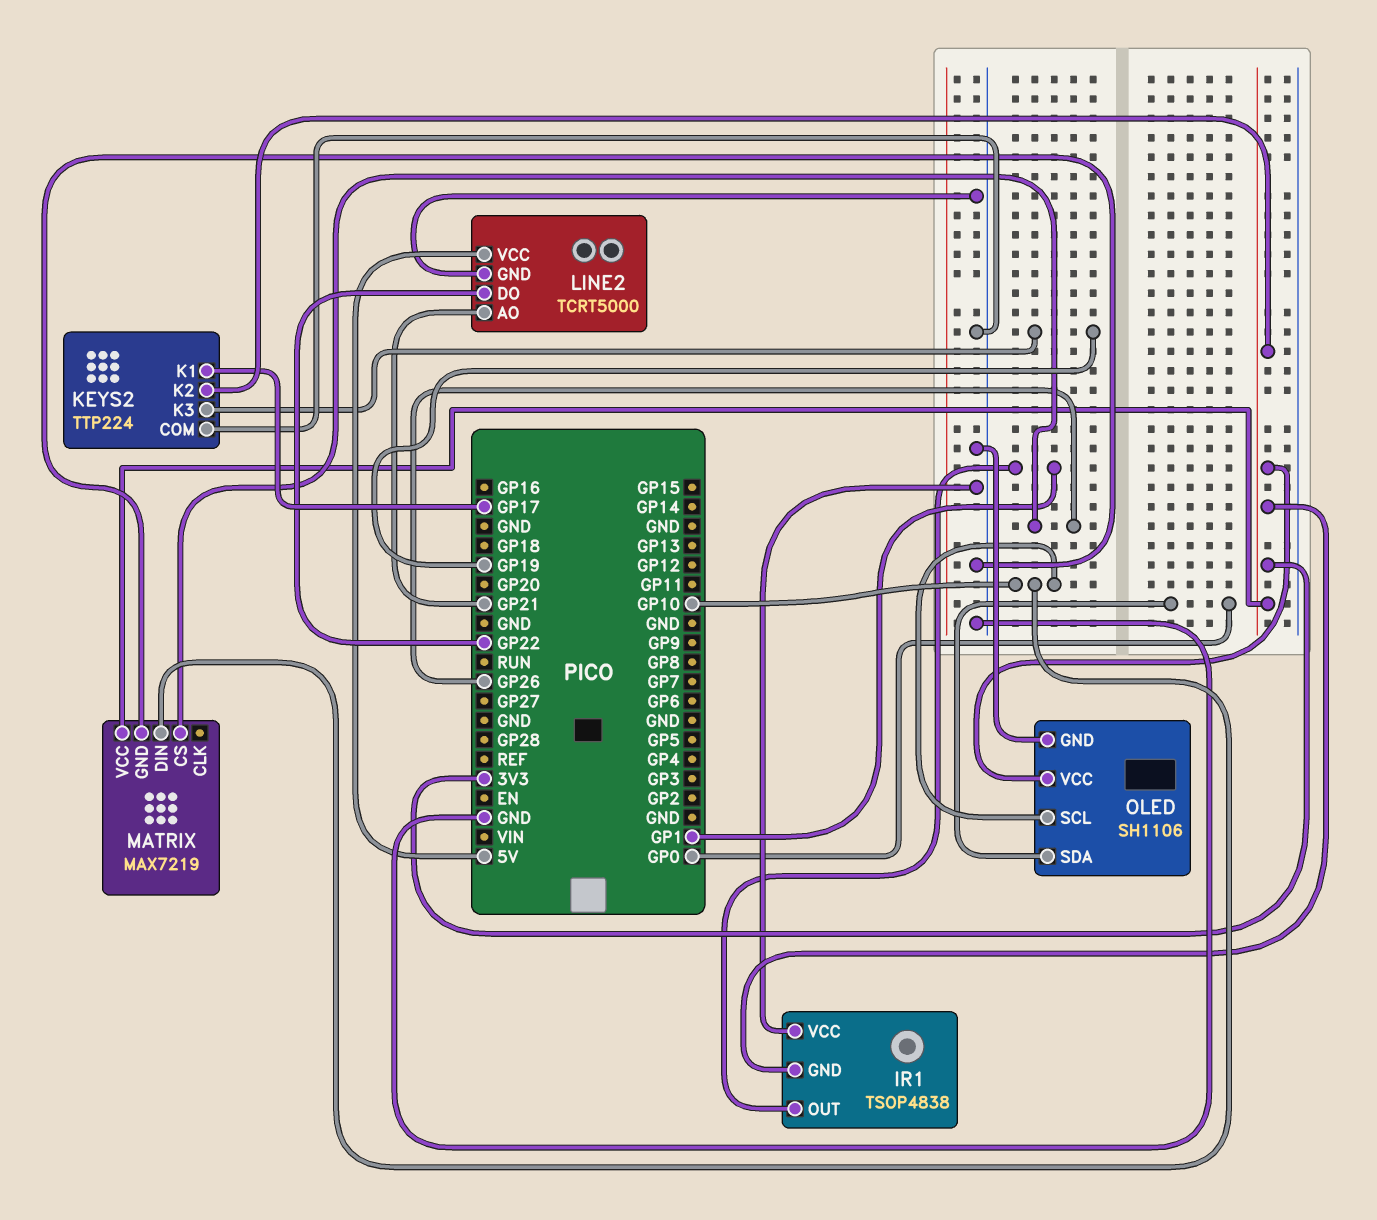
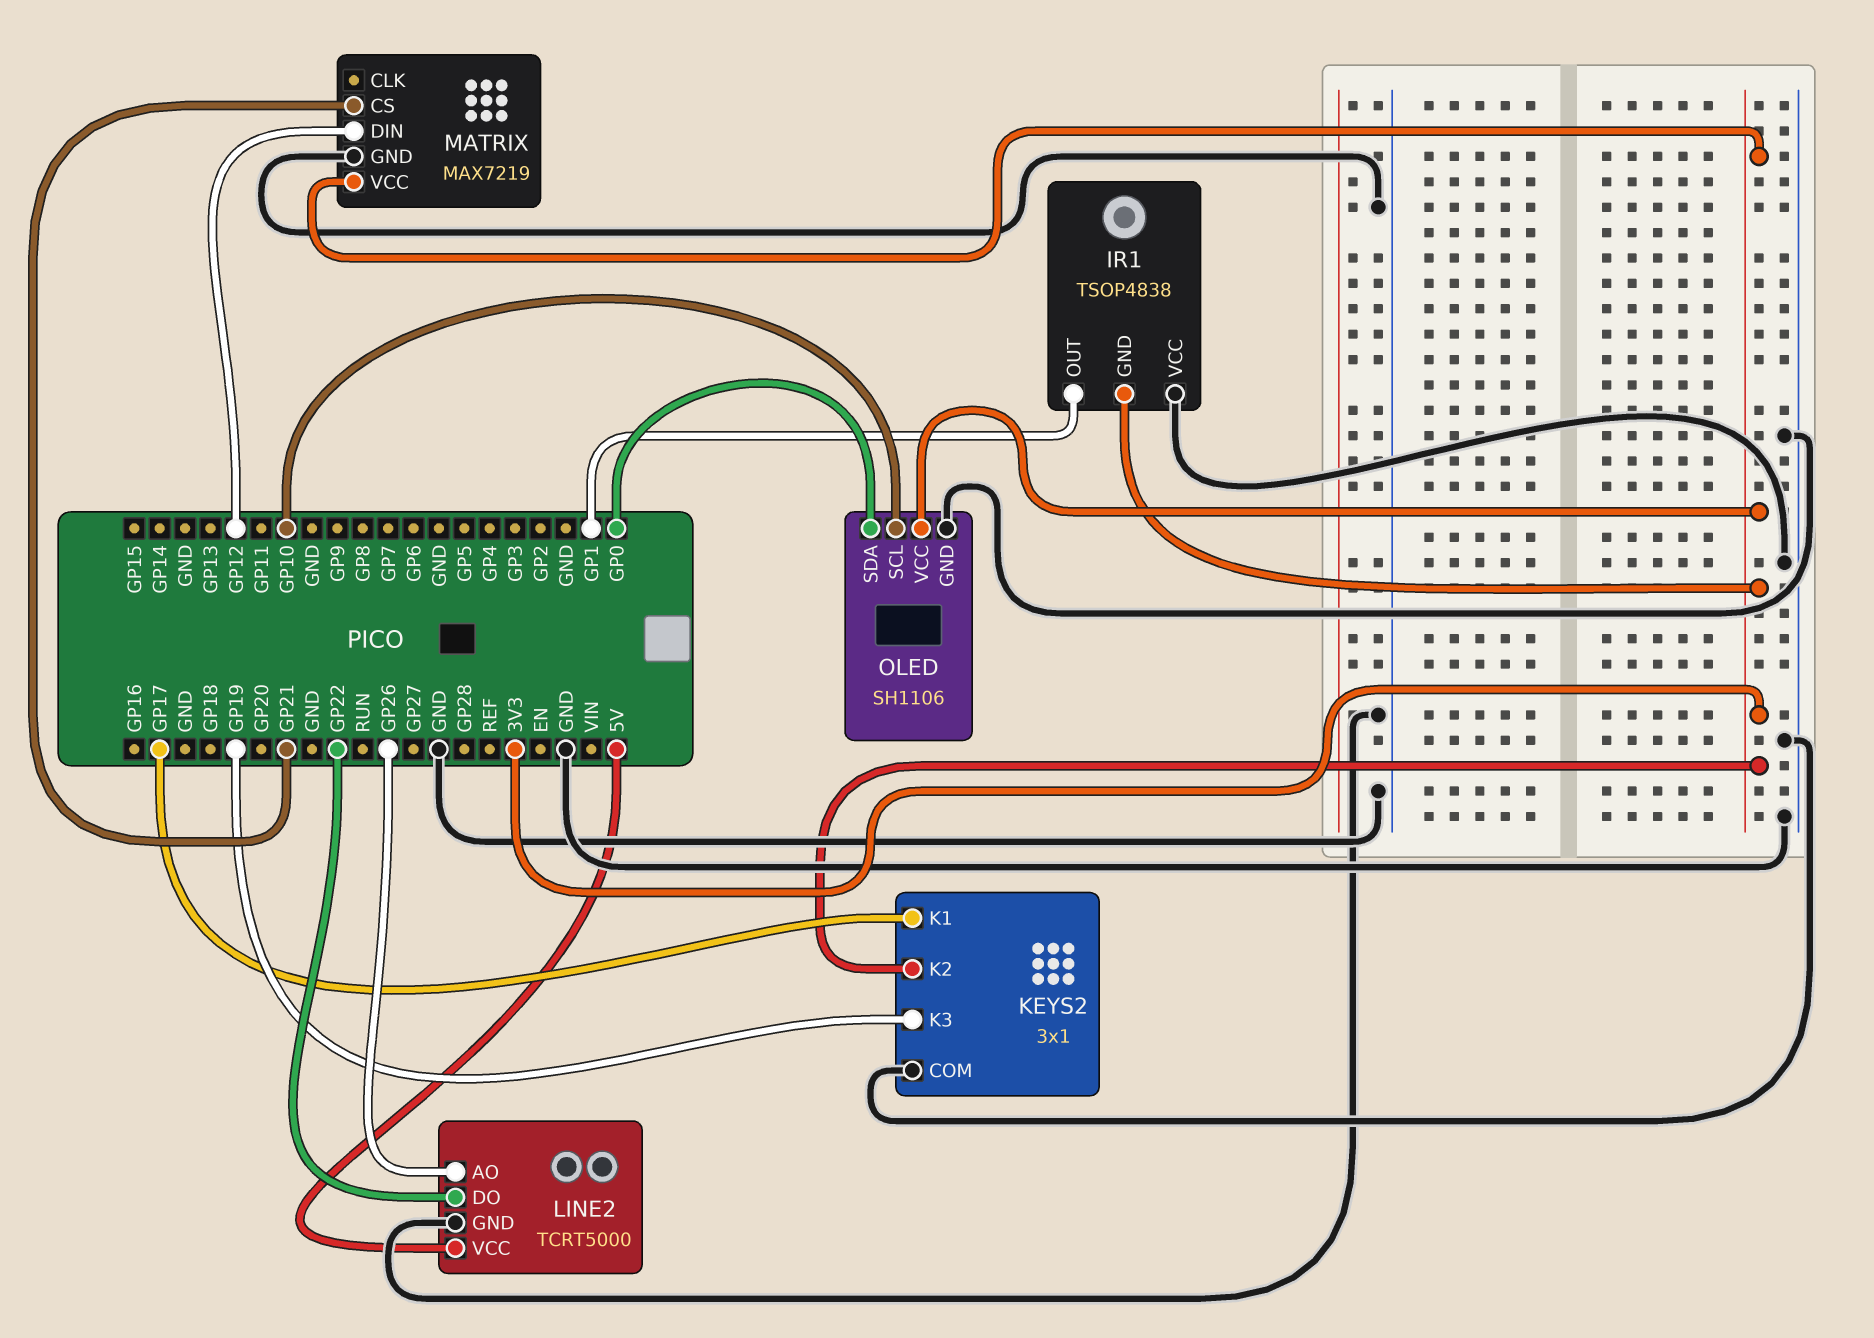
KEYS2: TTP224 -> 3x1
LINE2 pin AO: GP21 -> GP26
MATRIX pin CS: GP26 -> GP21
MATRIX pin DIN: GP10 -> GP12

